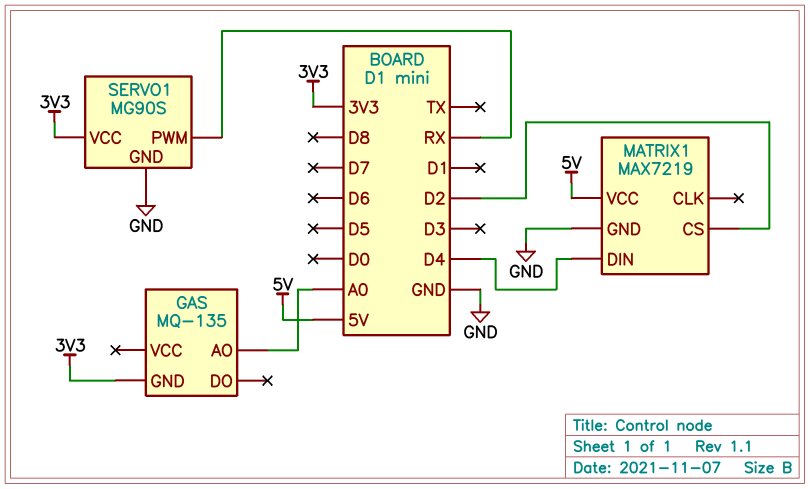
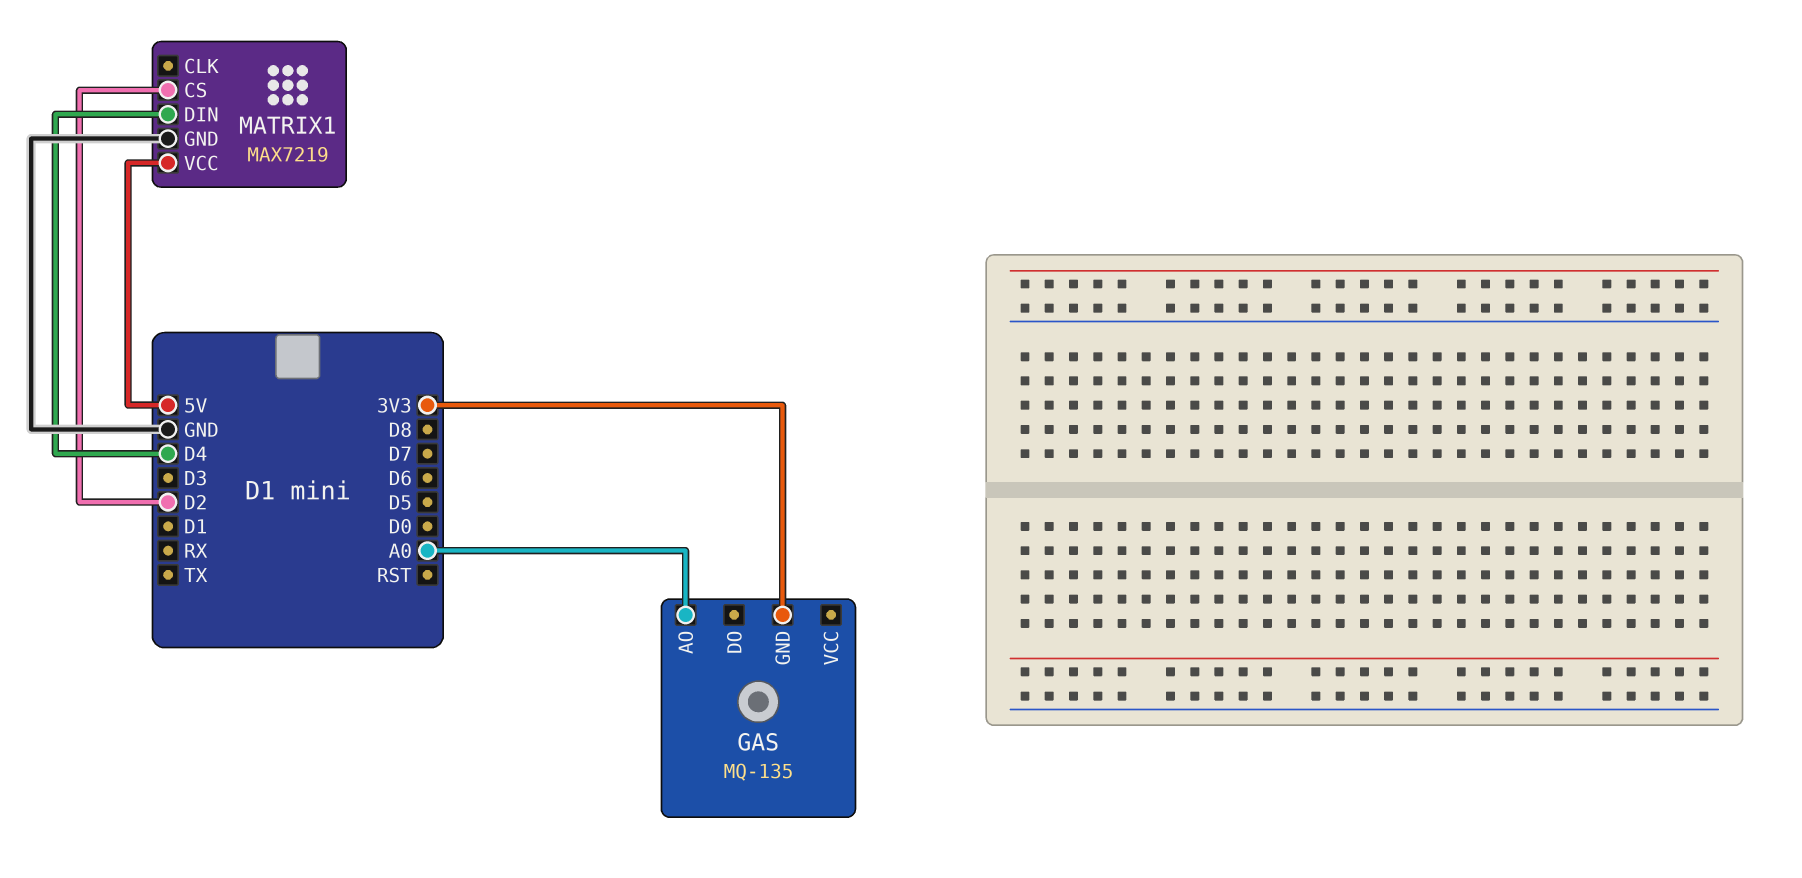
SERVO1: MG90S -> none
SERVO1 pin GND: GND -> none
SERVO1 pin PWM: RX -> none
SERVO1 pin VCC: 3V3 -> none

